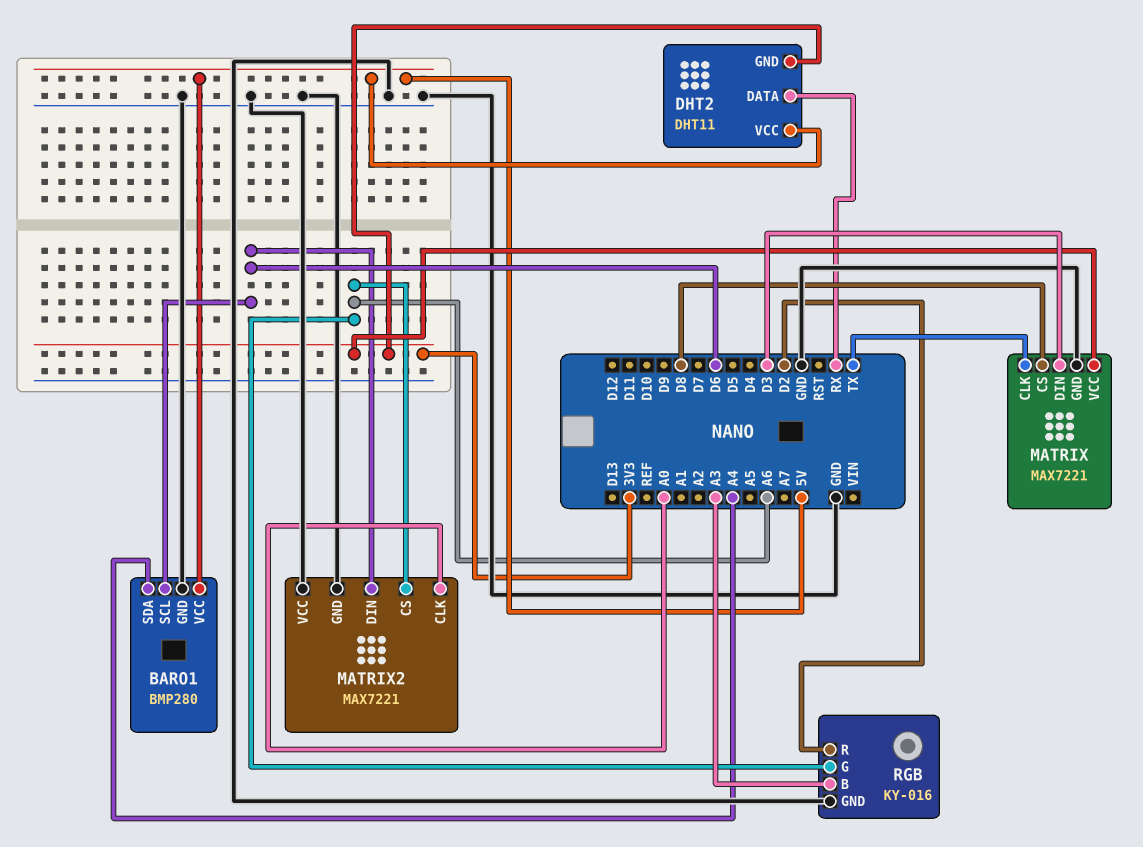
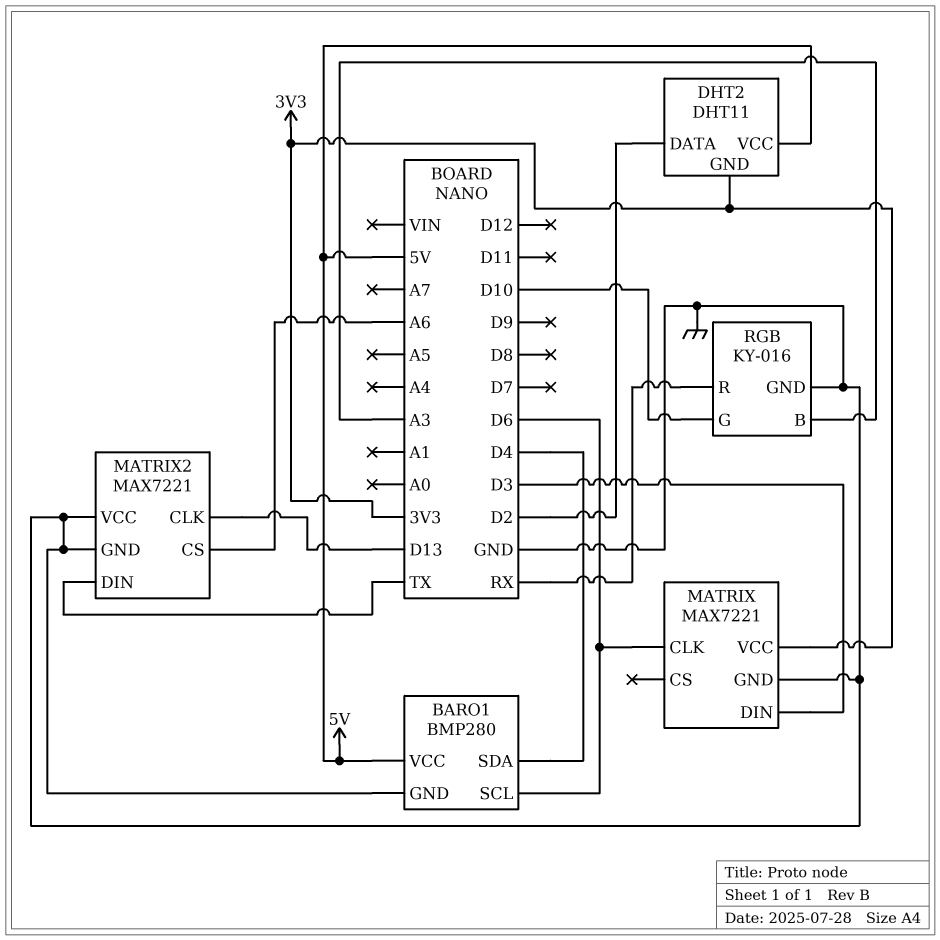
BARO1 pin SDA: A4 -> D4
DHT2 pin DATA: RX -> D2
MATRIX pin CLK: TX -> D6
MATRIX pin CS: D8 -> none
MATRIX2 pin CLK: A0 -> D13
MATRIX2 pin DIN: D6 -> TX
RGB pin G: A6 -> D10
RGB pin R: D2 -> RX

